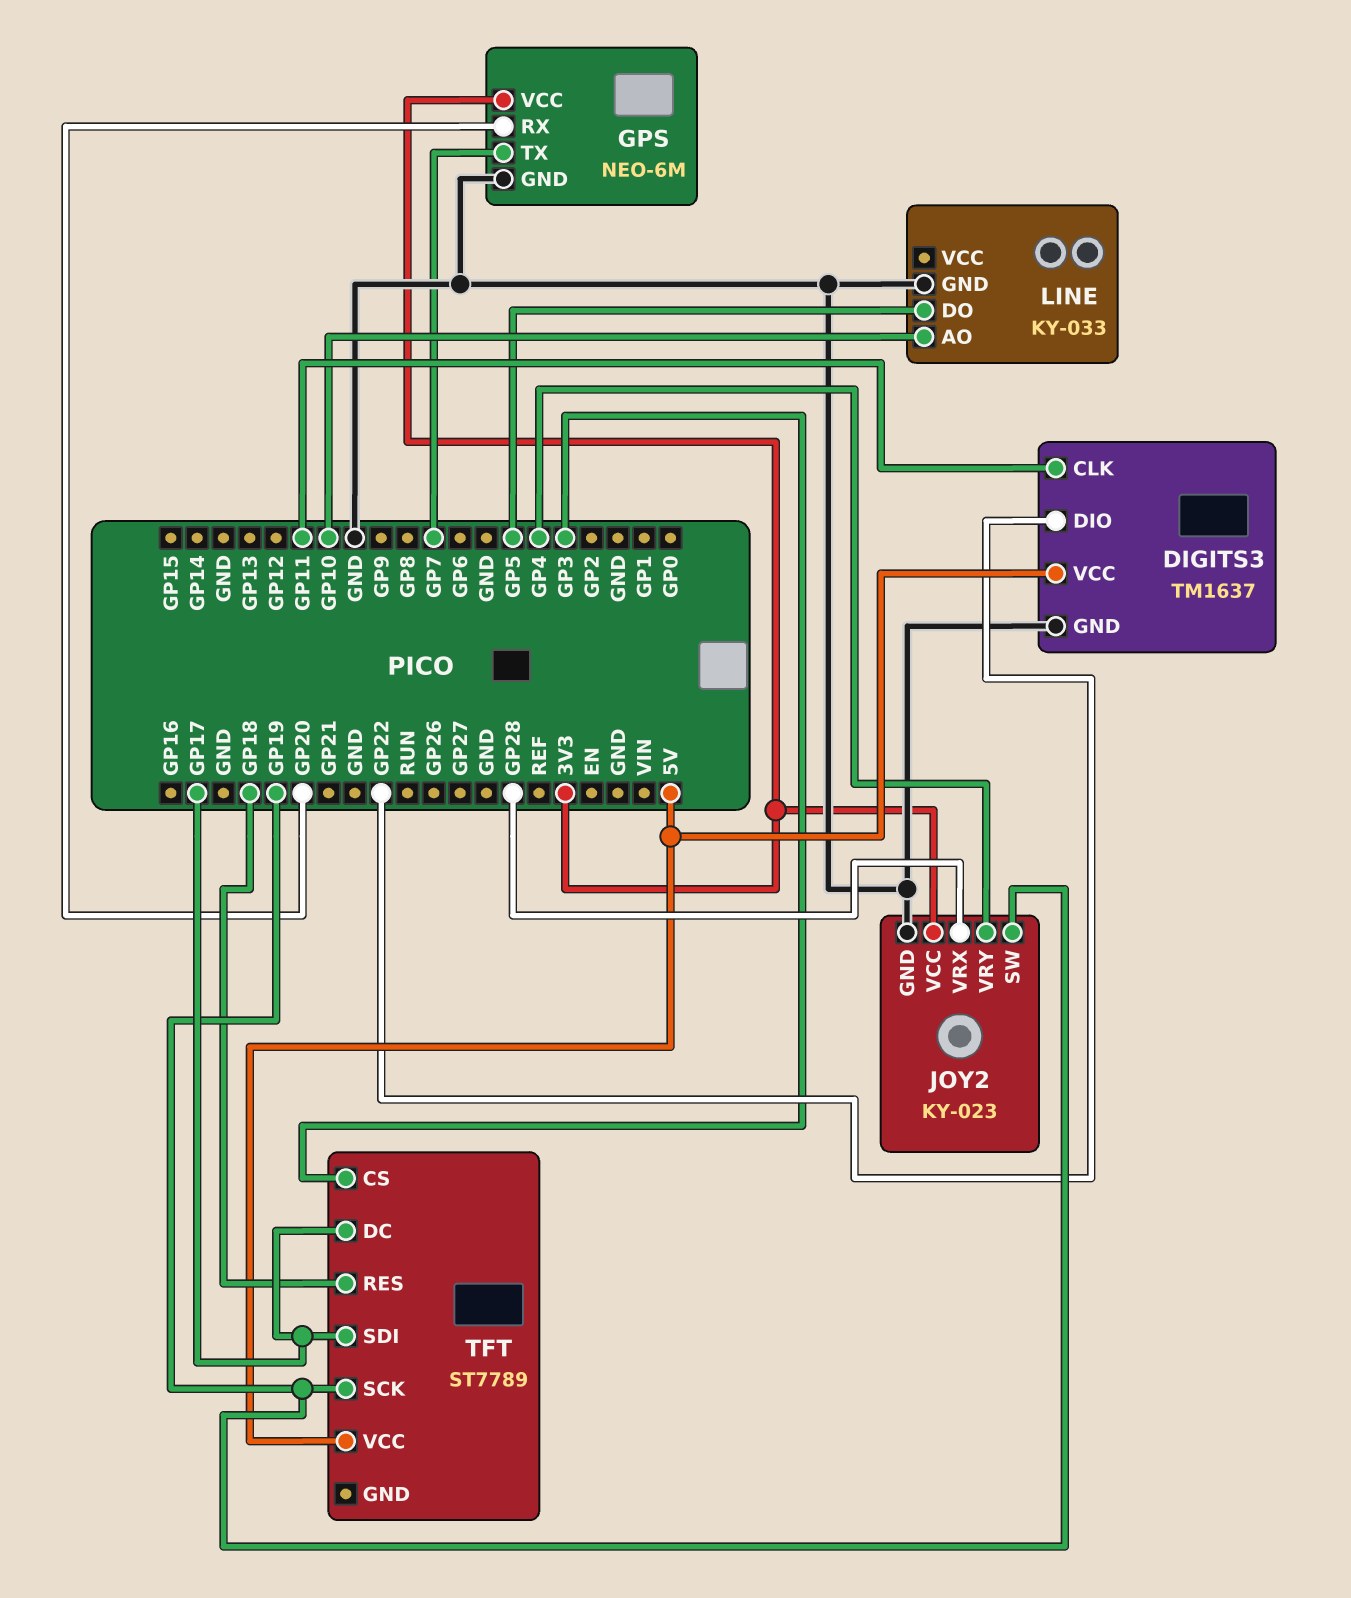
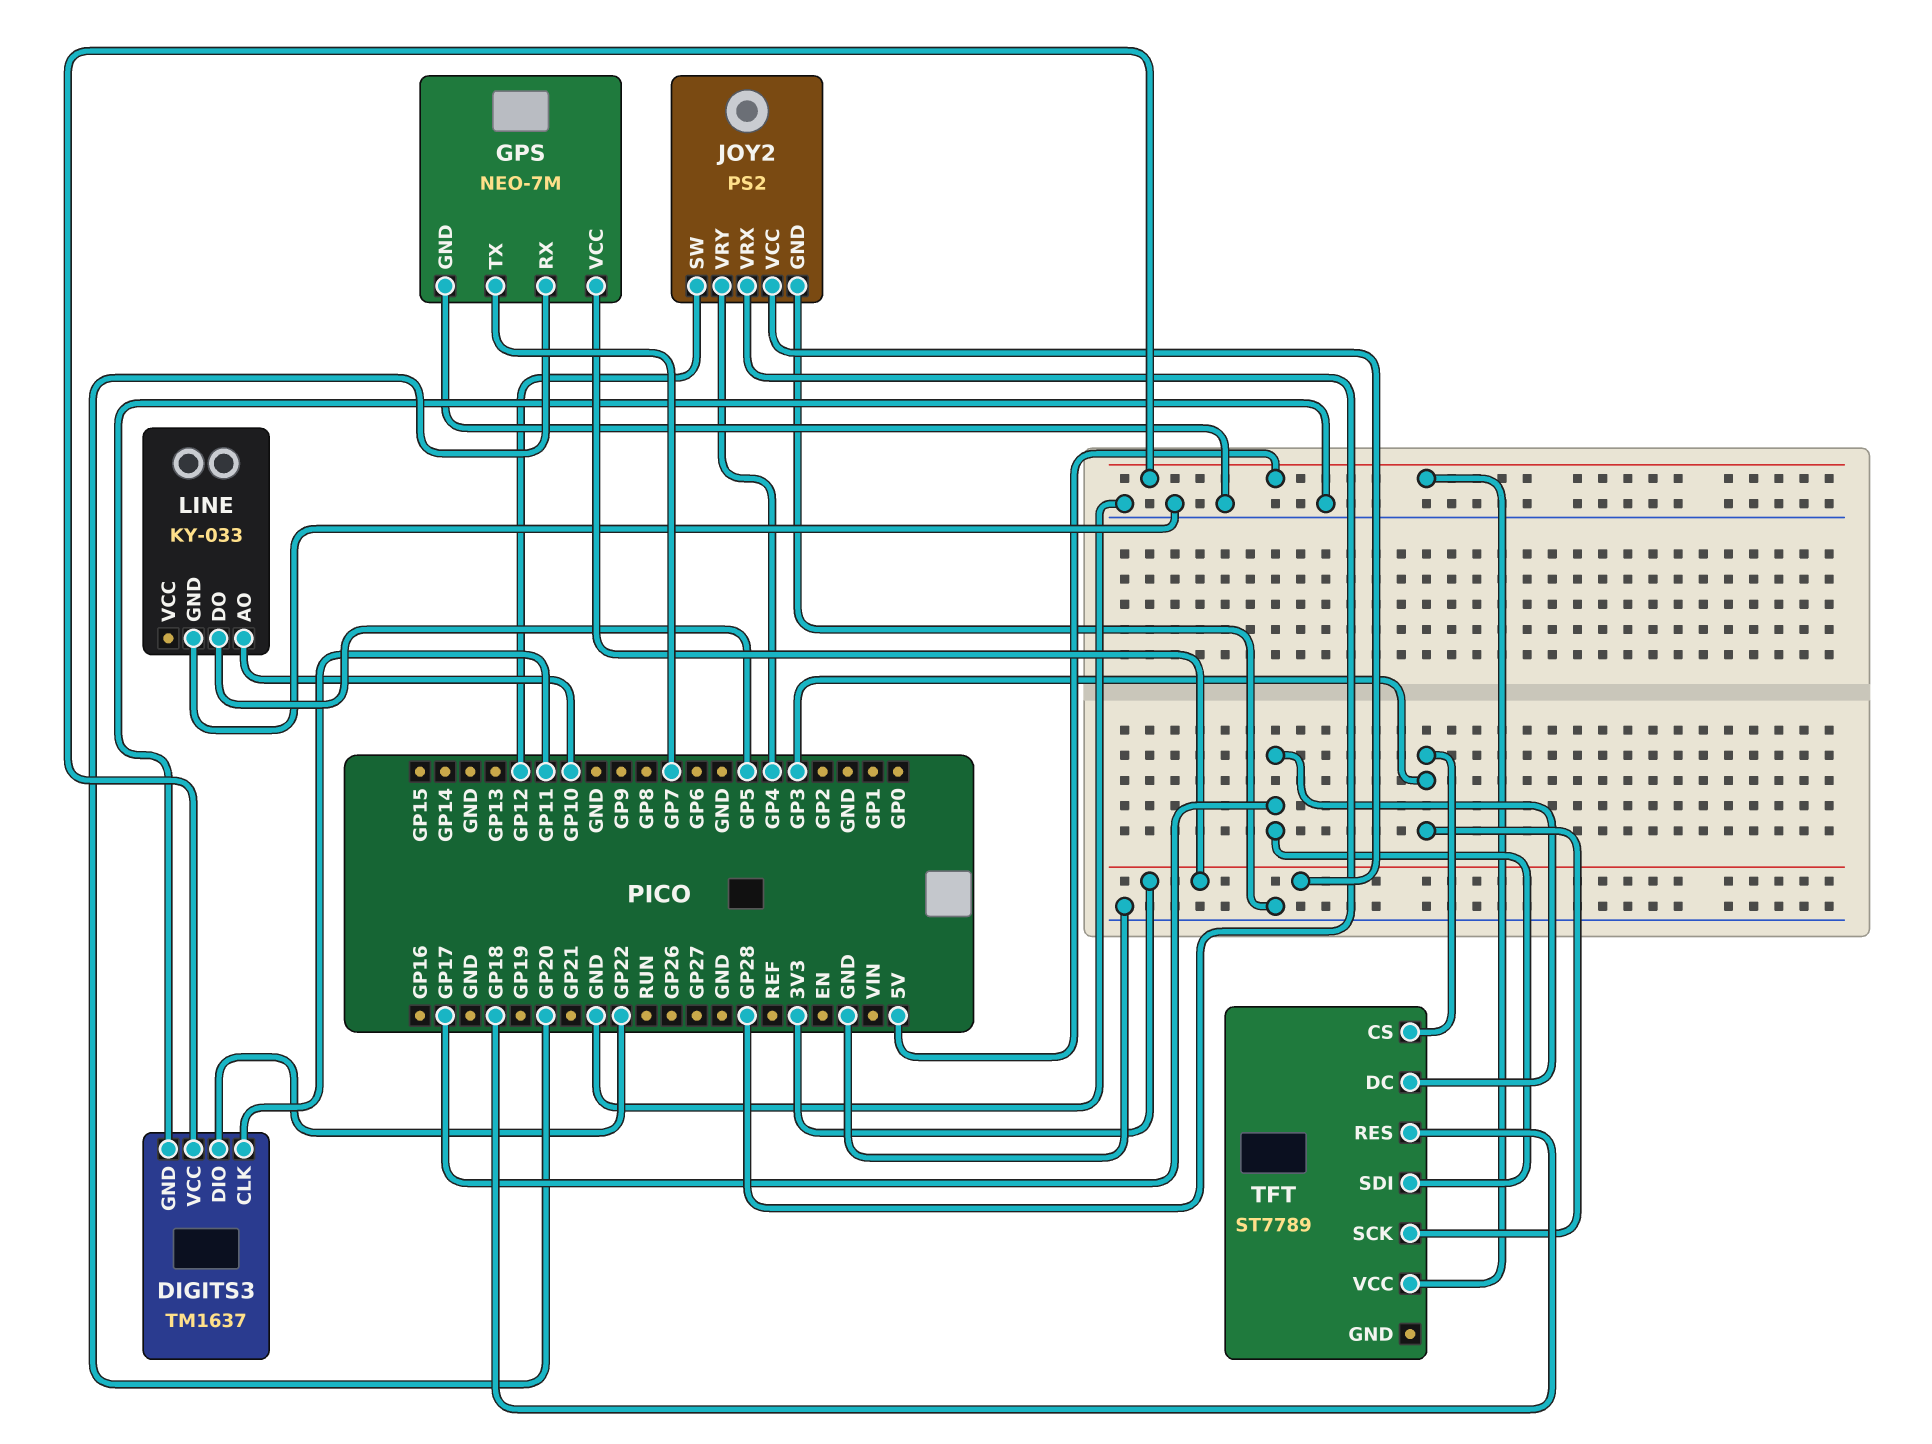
GPS: NEO-6M -> NEO-7M
JOY2: KY-023 -> PS2
JOY2 pin SW: GP19 -> GP12
TFT pin SCK: GP19 -> GP3

